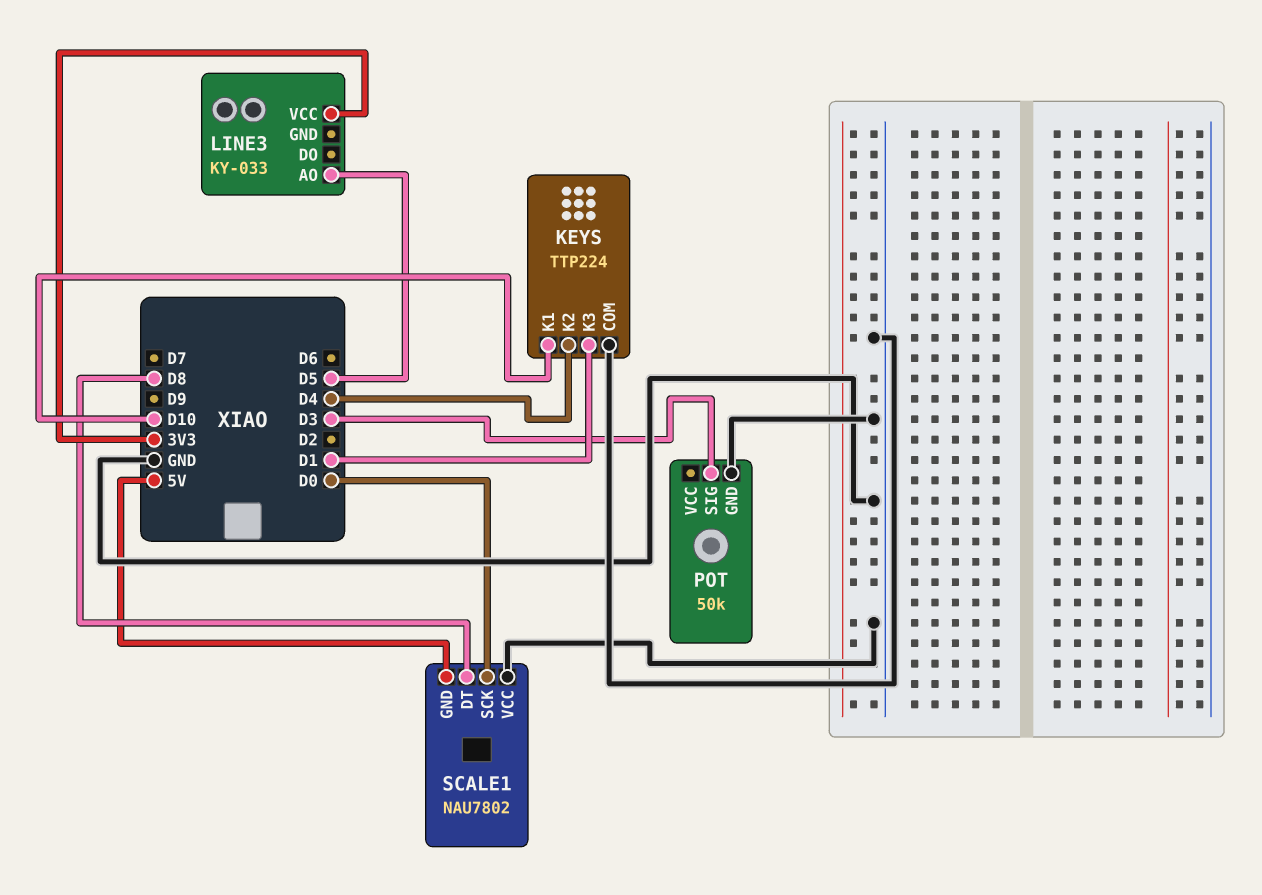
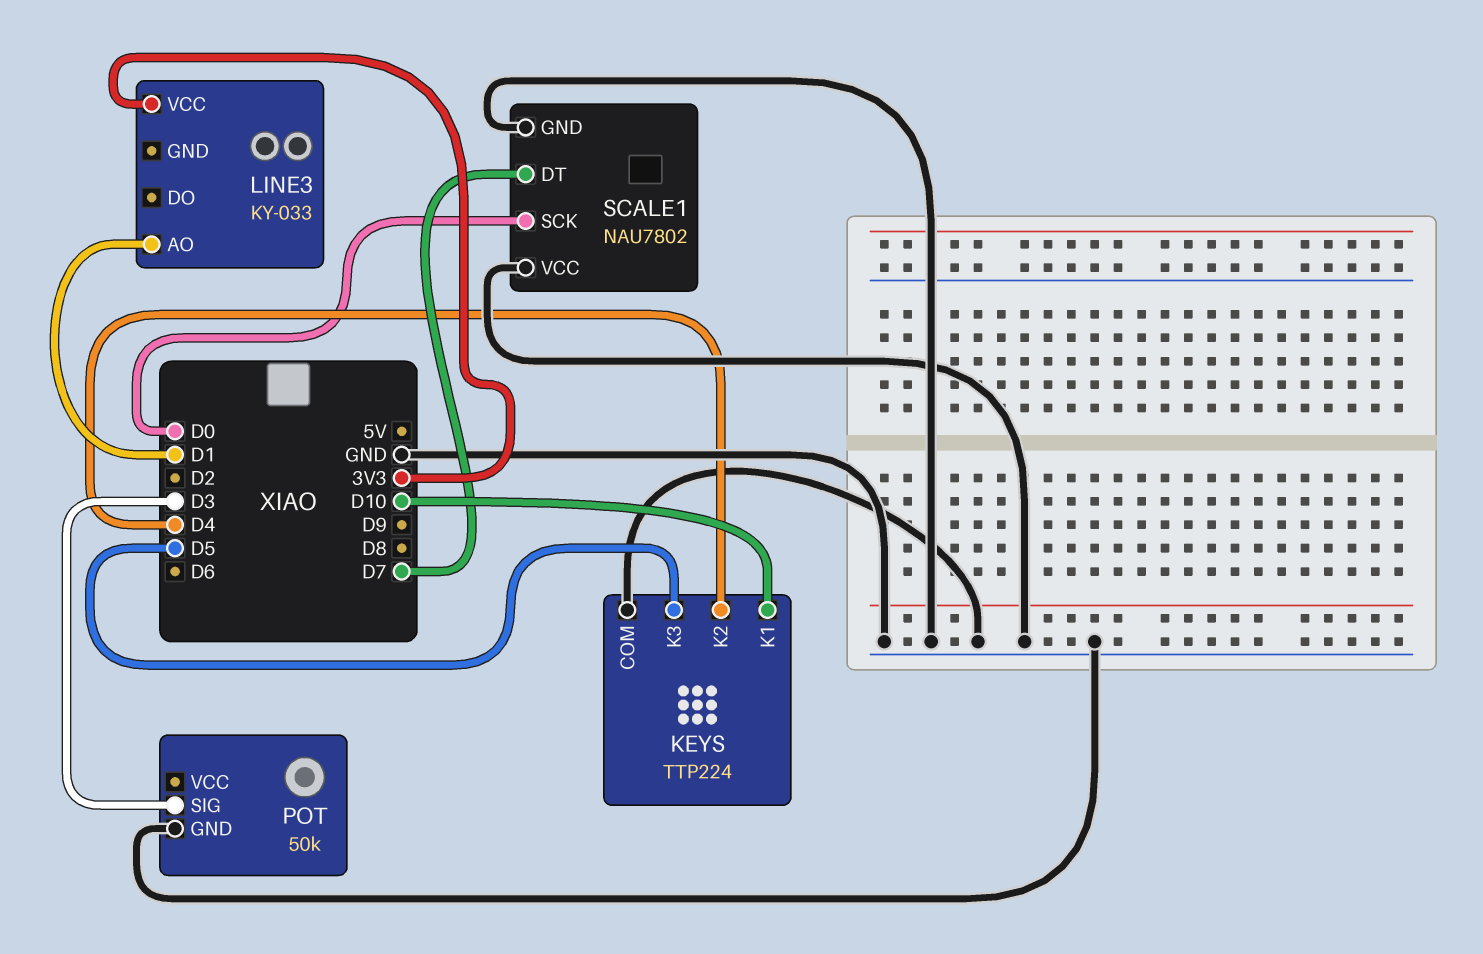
KEYS pin K3: D1 -> D5
LINE3 pin AO: D5 -> D1
SCALE1 pin DT: D8 -> D7
SCALE1 pin GND: 5V -> GND

